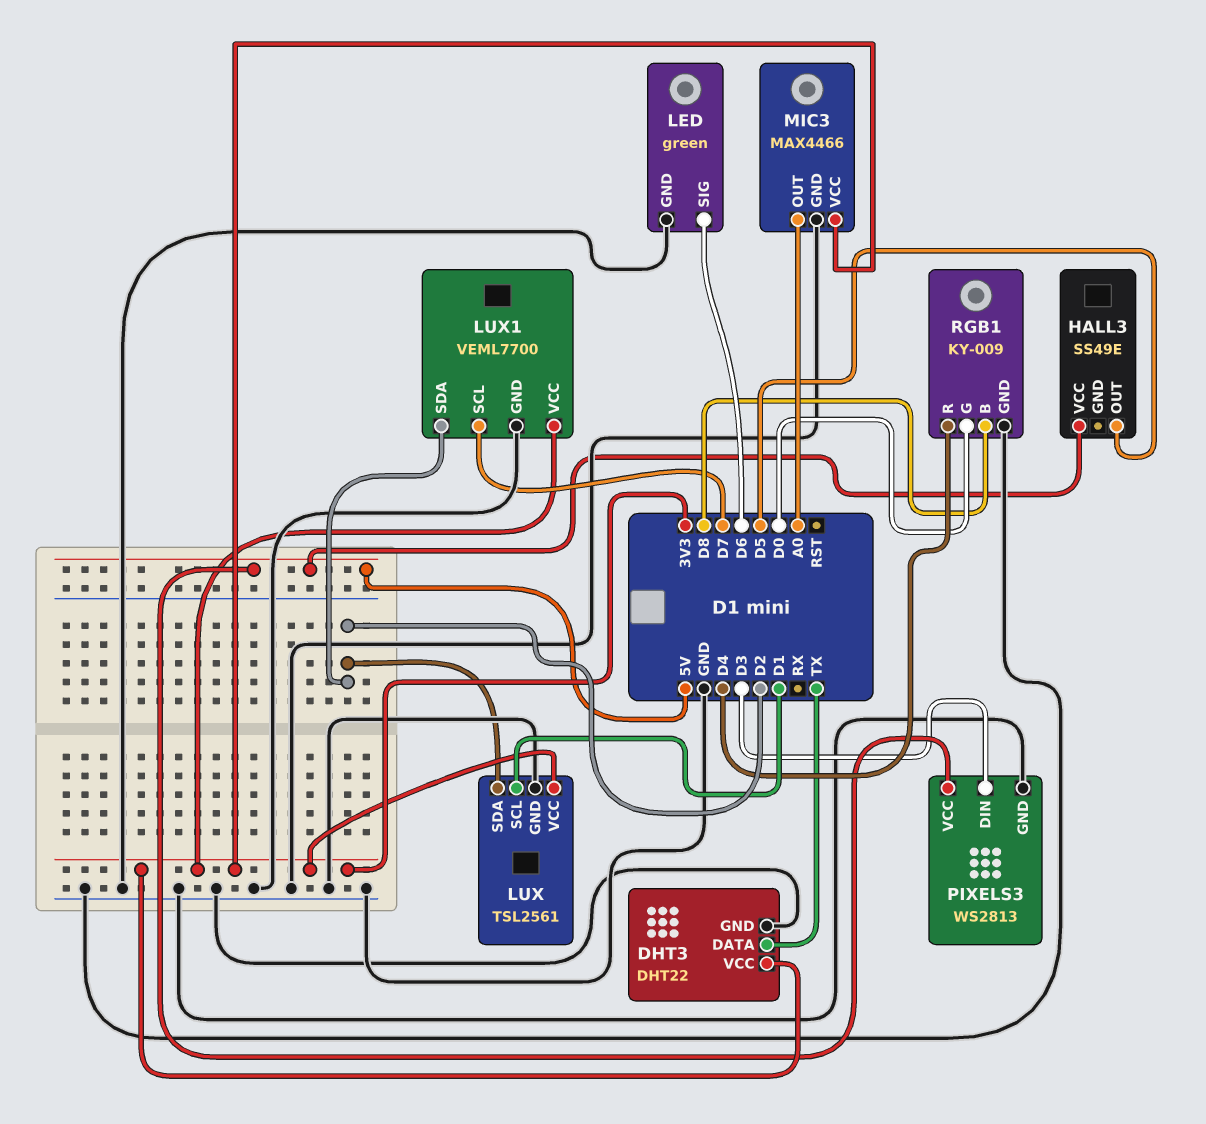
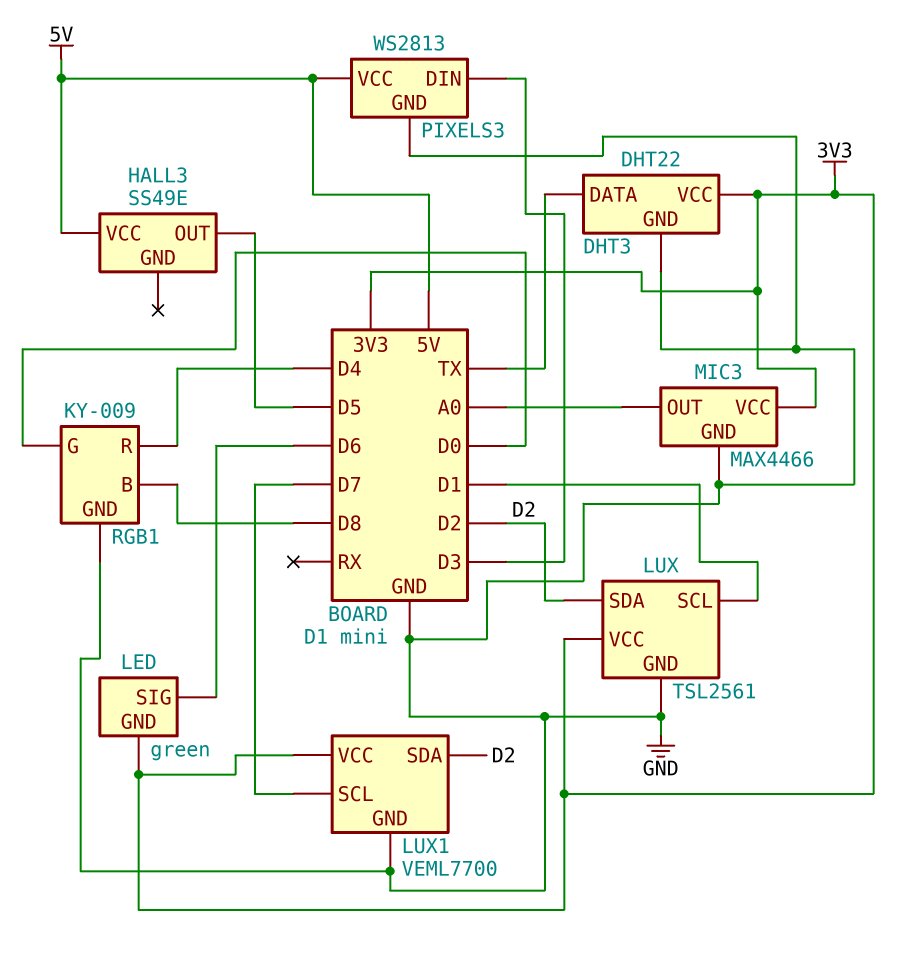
LED pin GND: GND -> 3V3

